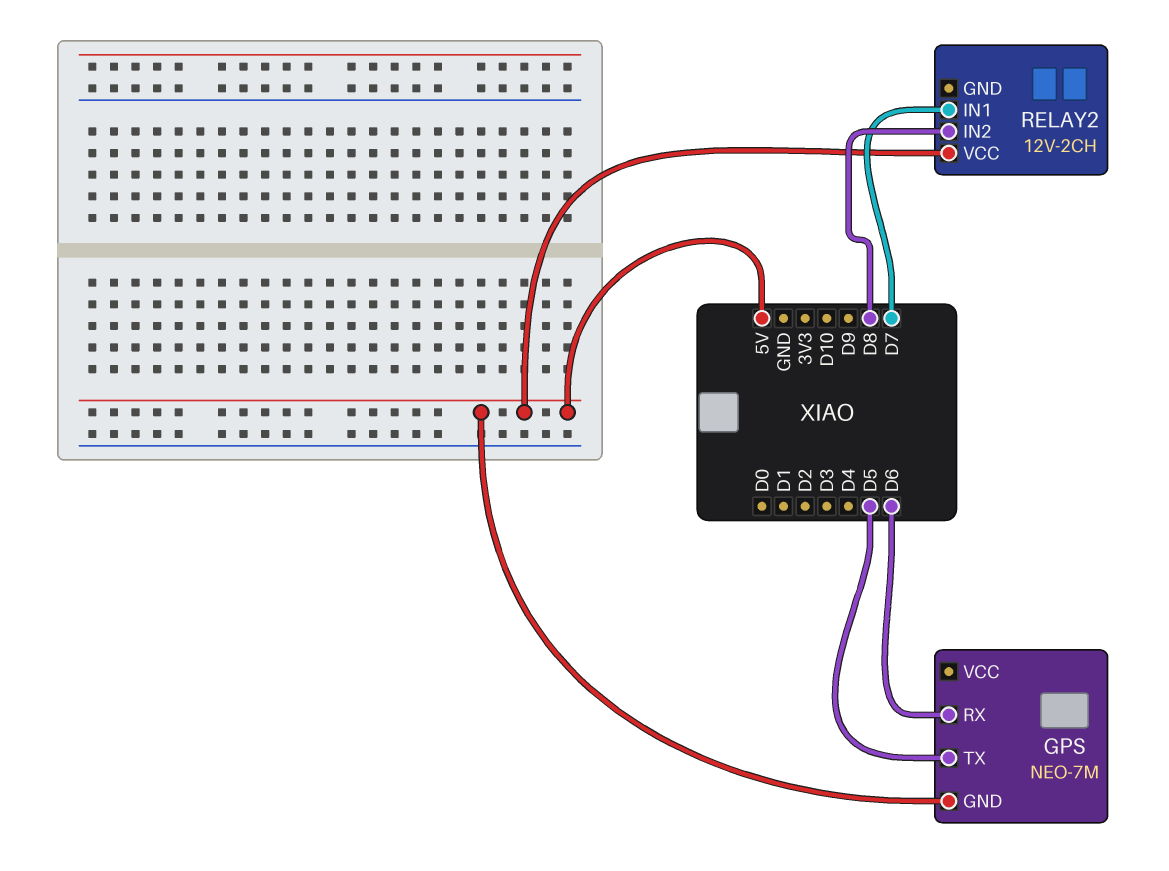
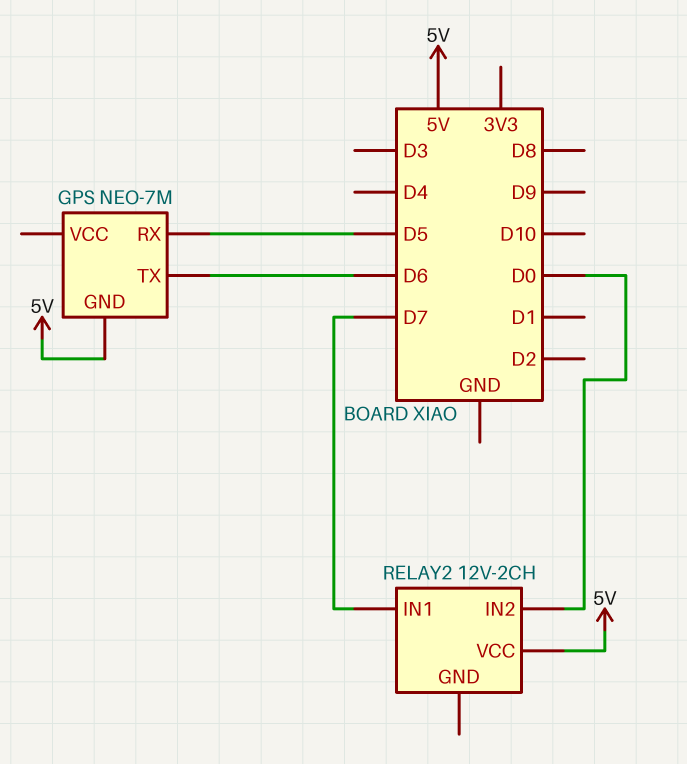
GPS pin RX: D6 -> D5
GPS pin TX: D5 -> D6
RELAY2 pin IN2: D8 -> D0

